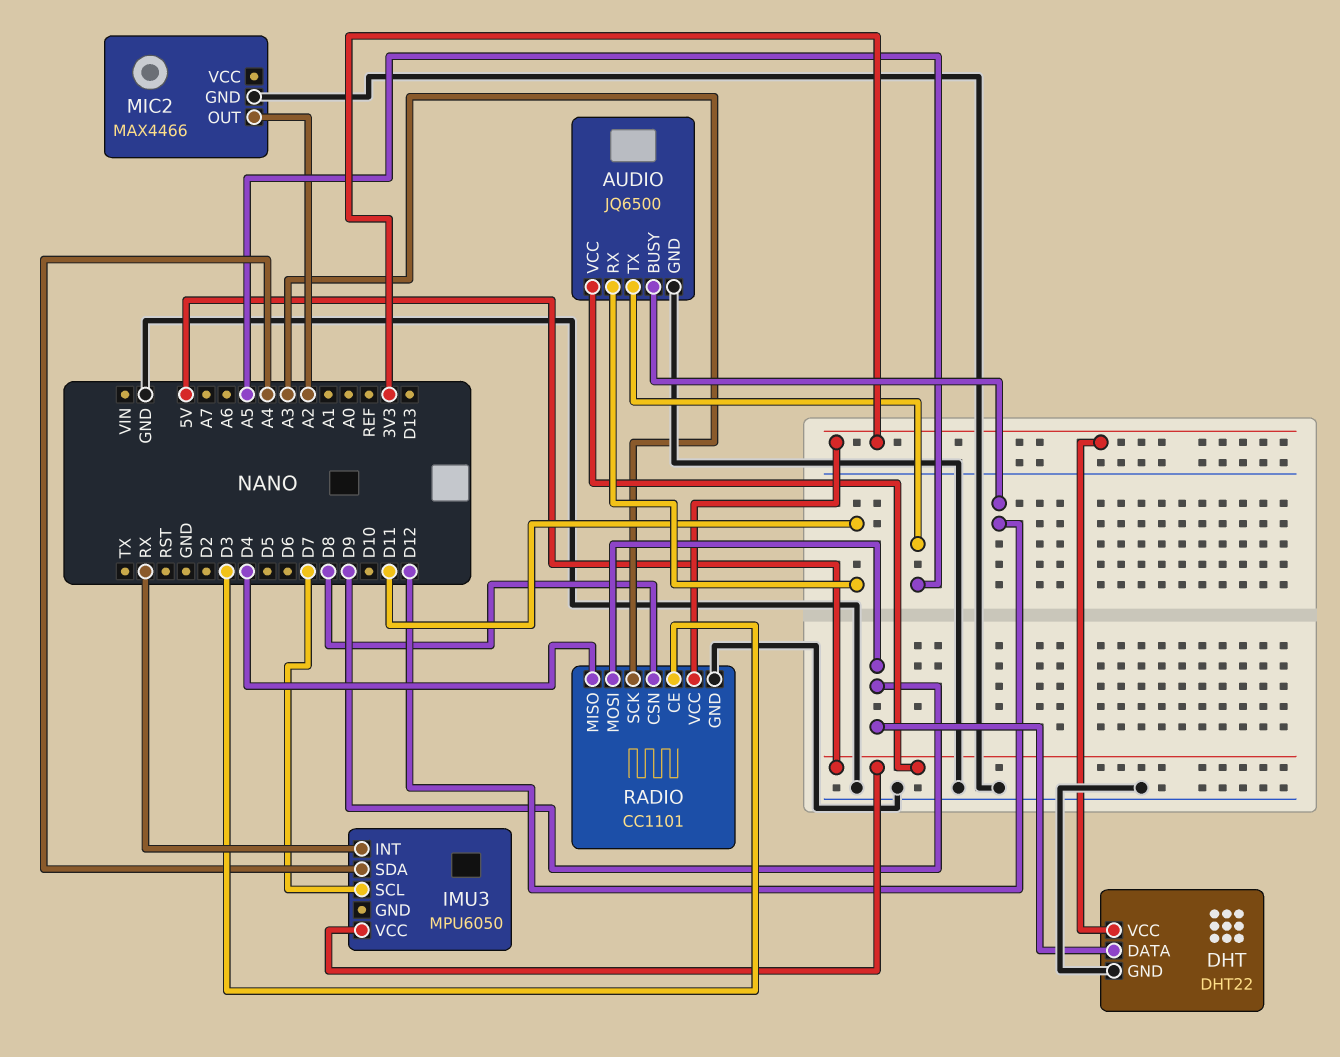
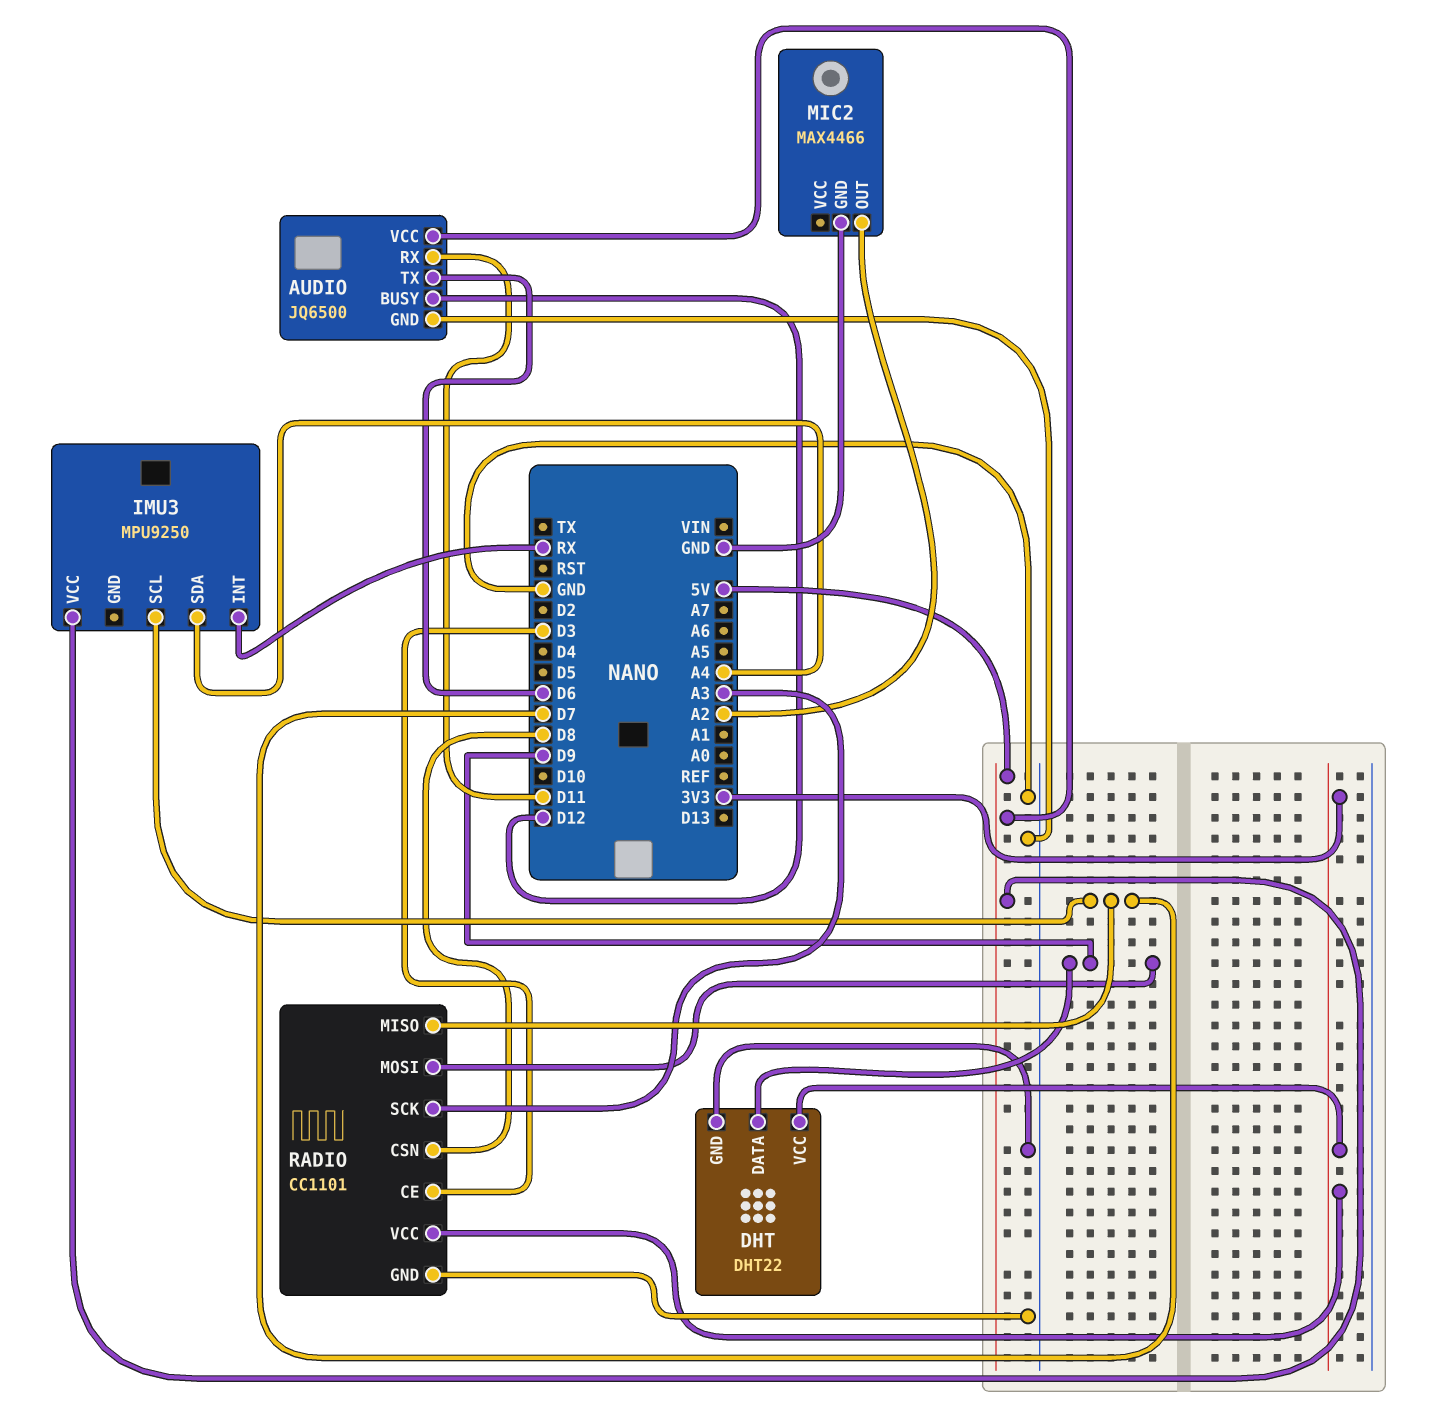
AUDIO pin TX: A5 -> D6
IMU3: MPU6050 -> MPU9250
RADIO pin MISO: D4 -> D7

